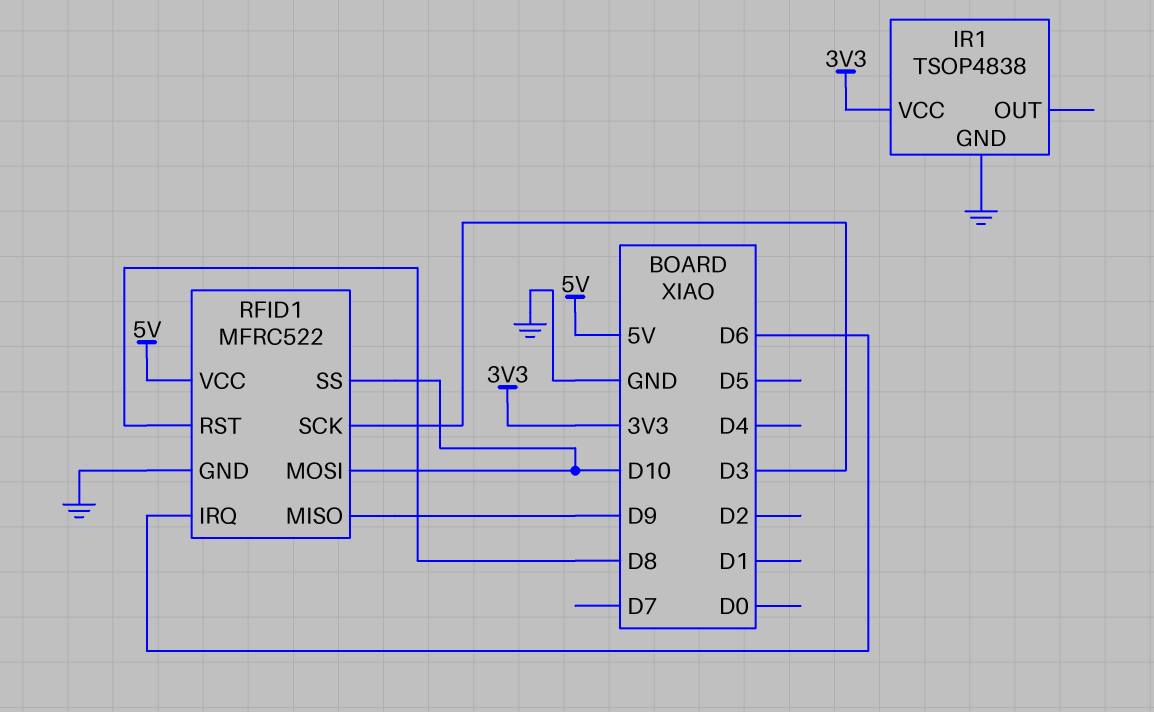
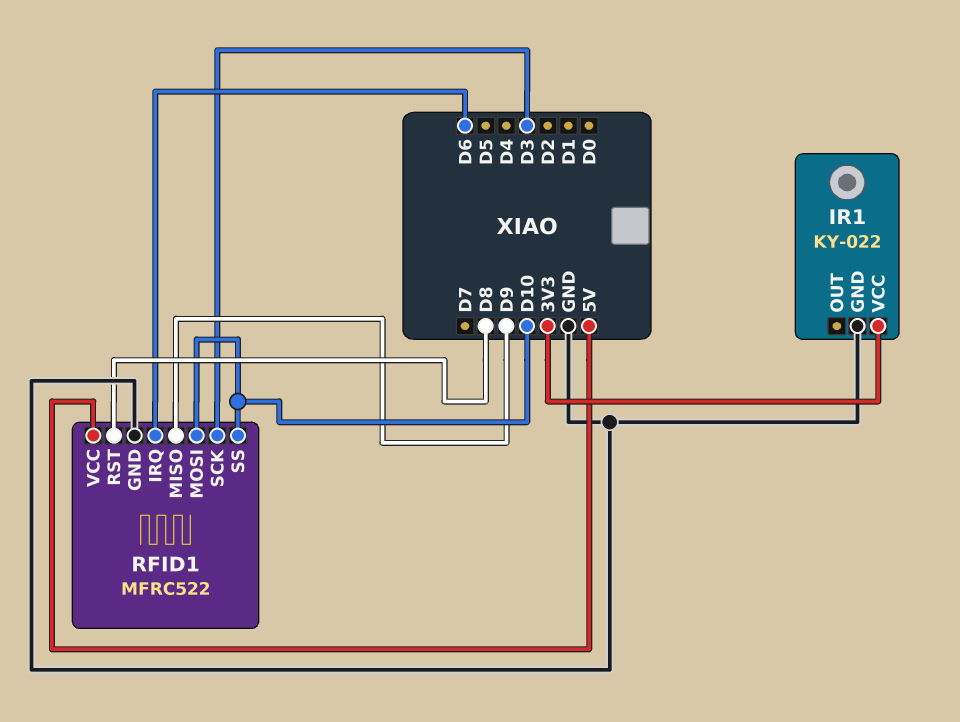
IR1: TSOP4838 -> KY-022

